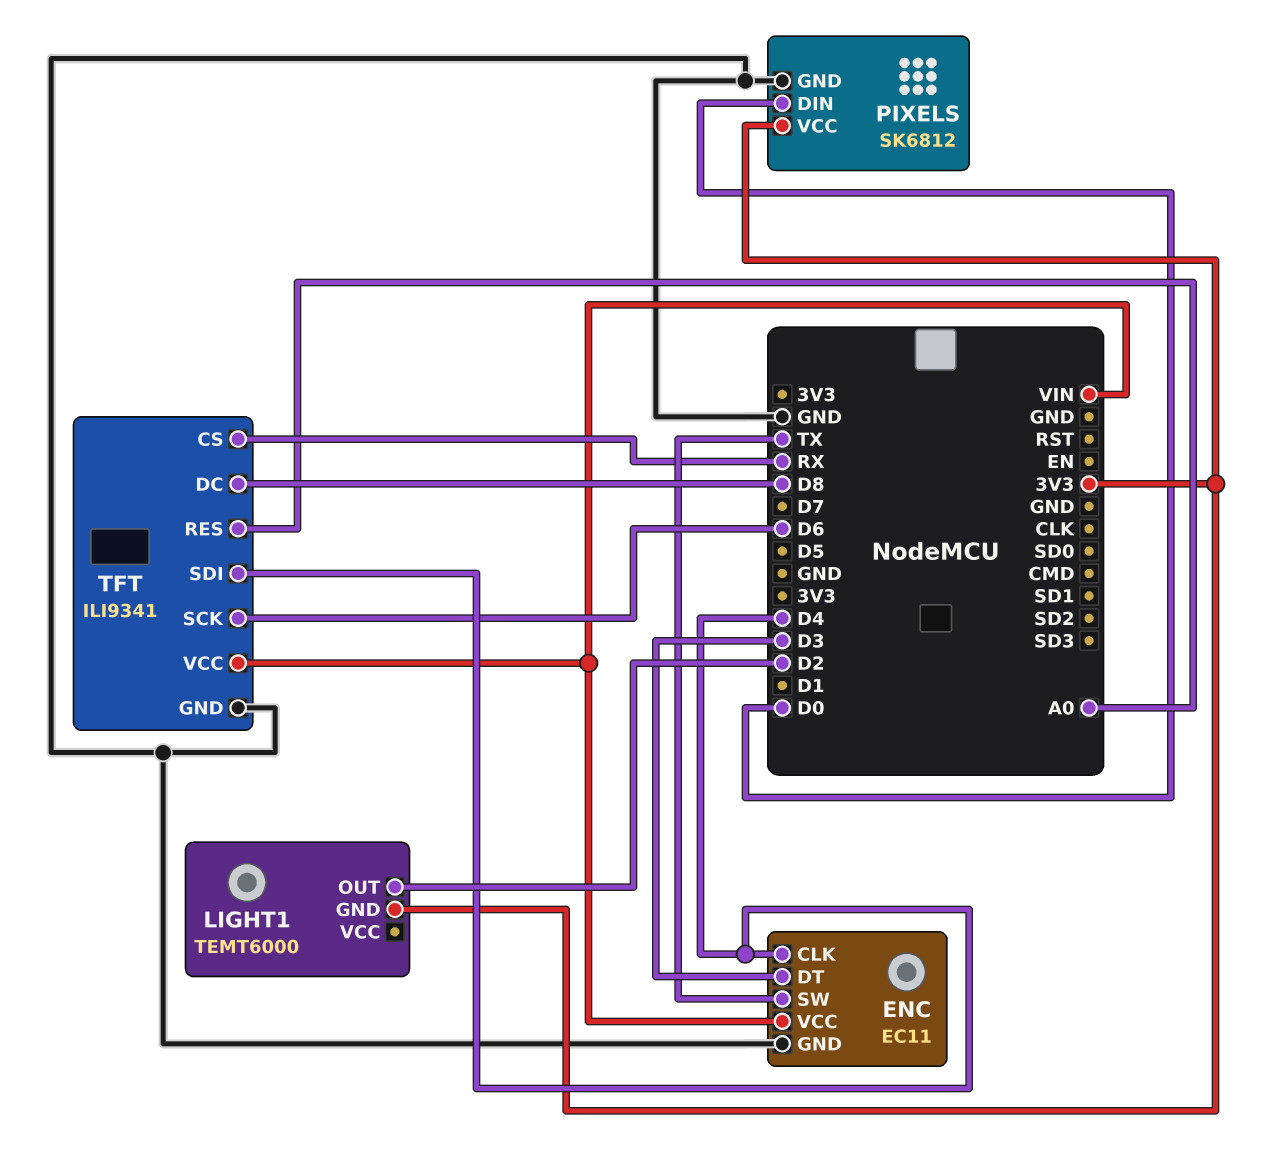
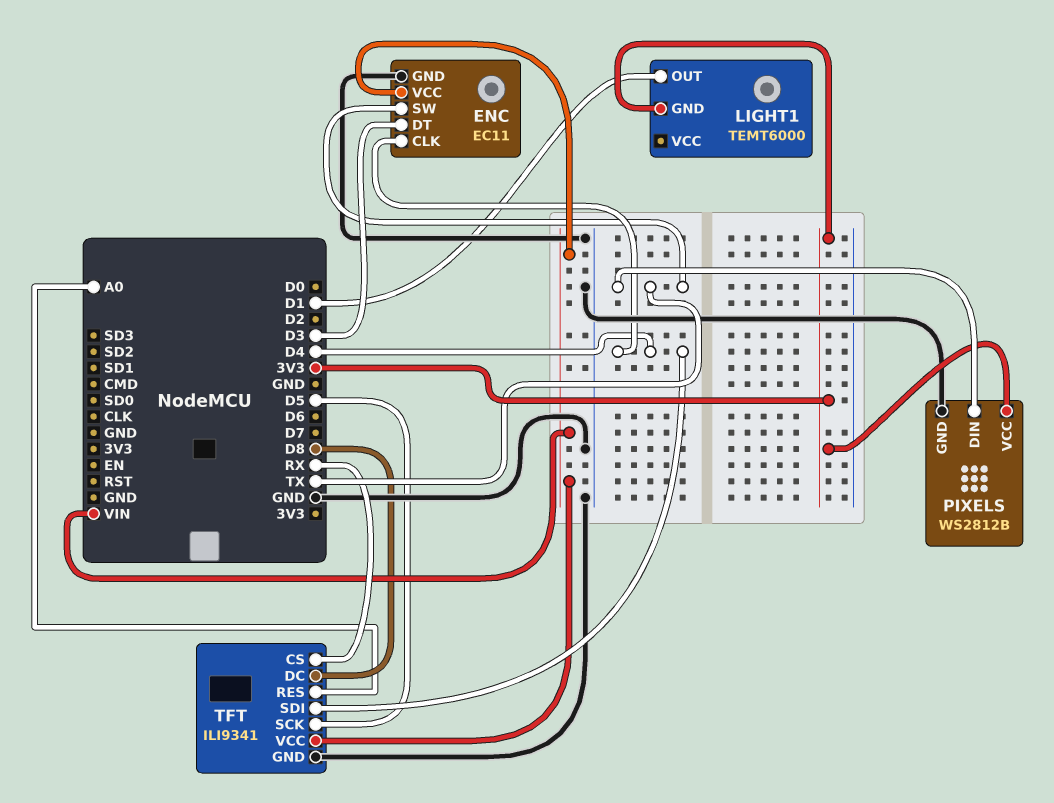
LIGHT1 pin OUT: D2 -> D1
PIXELS: SK6812 -> WS2812B
PIXELS pin DIN: D0 -> TX
TFT pin SCK: D6 -> D5

